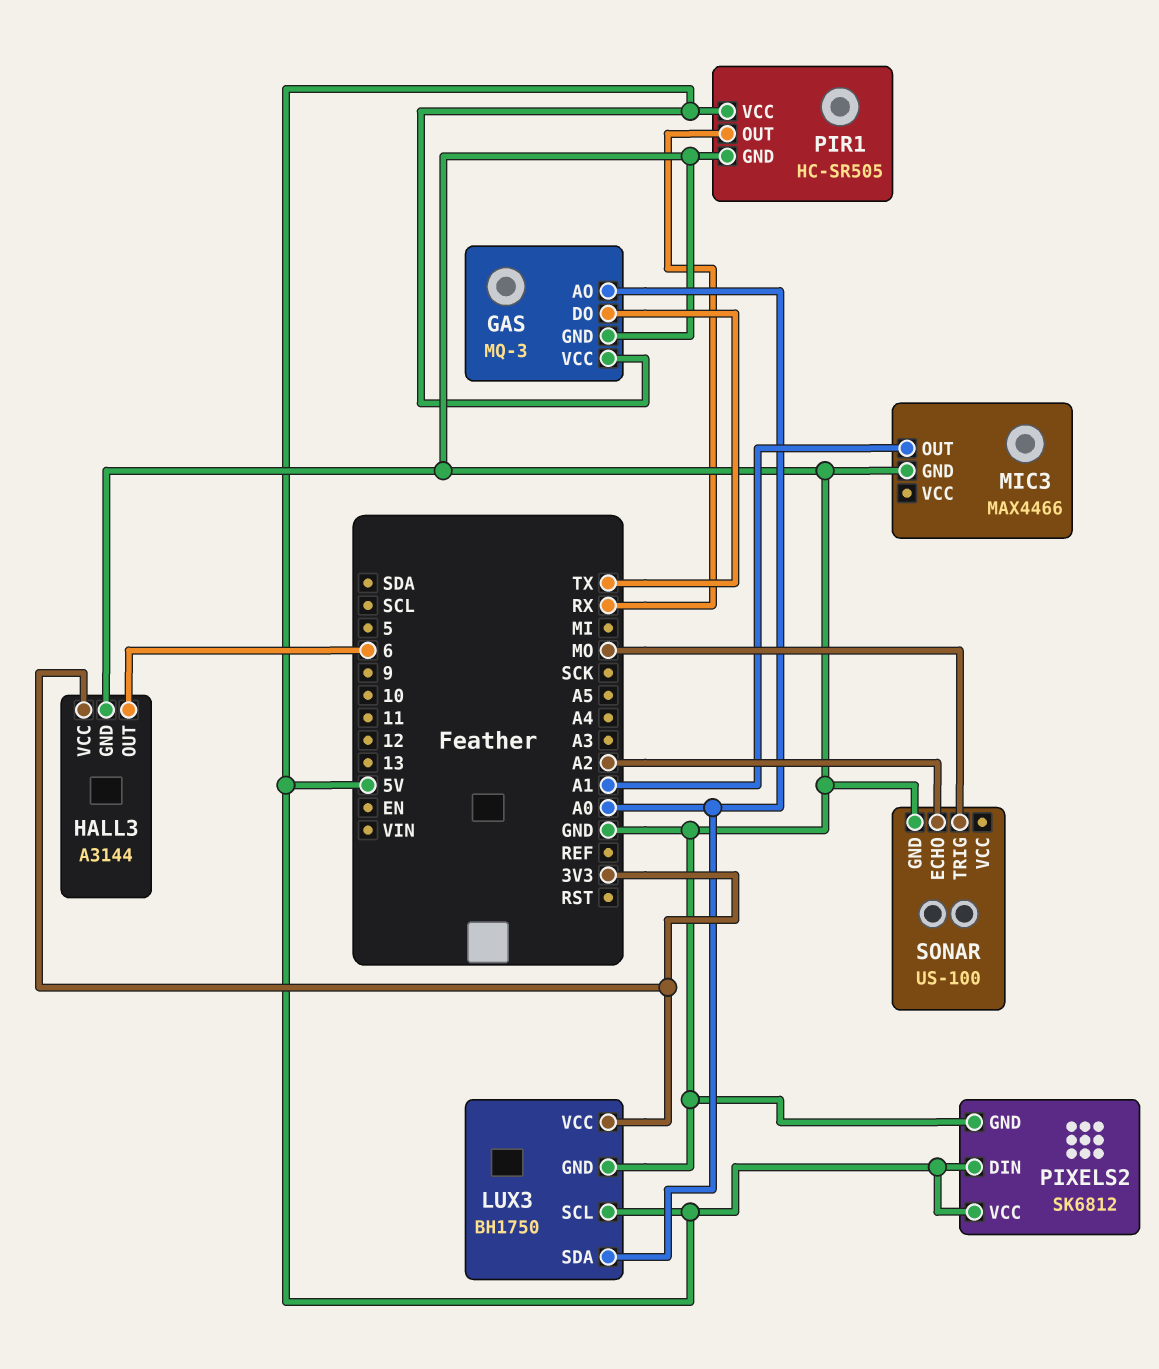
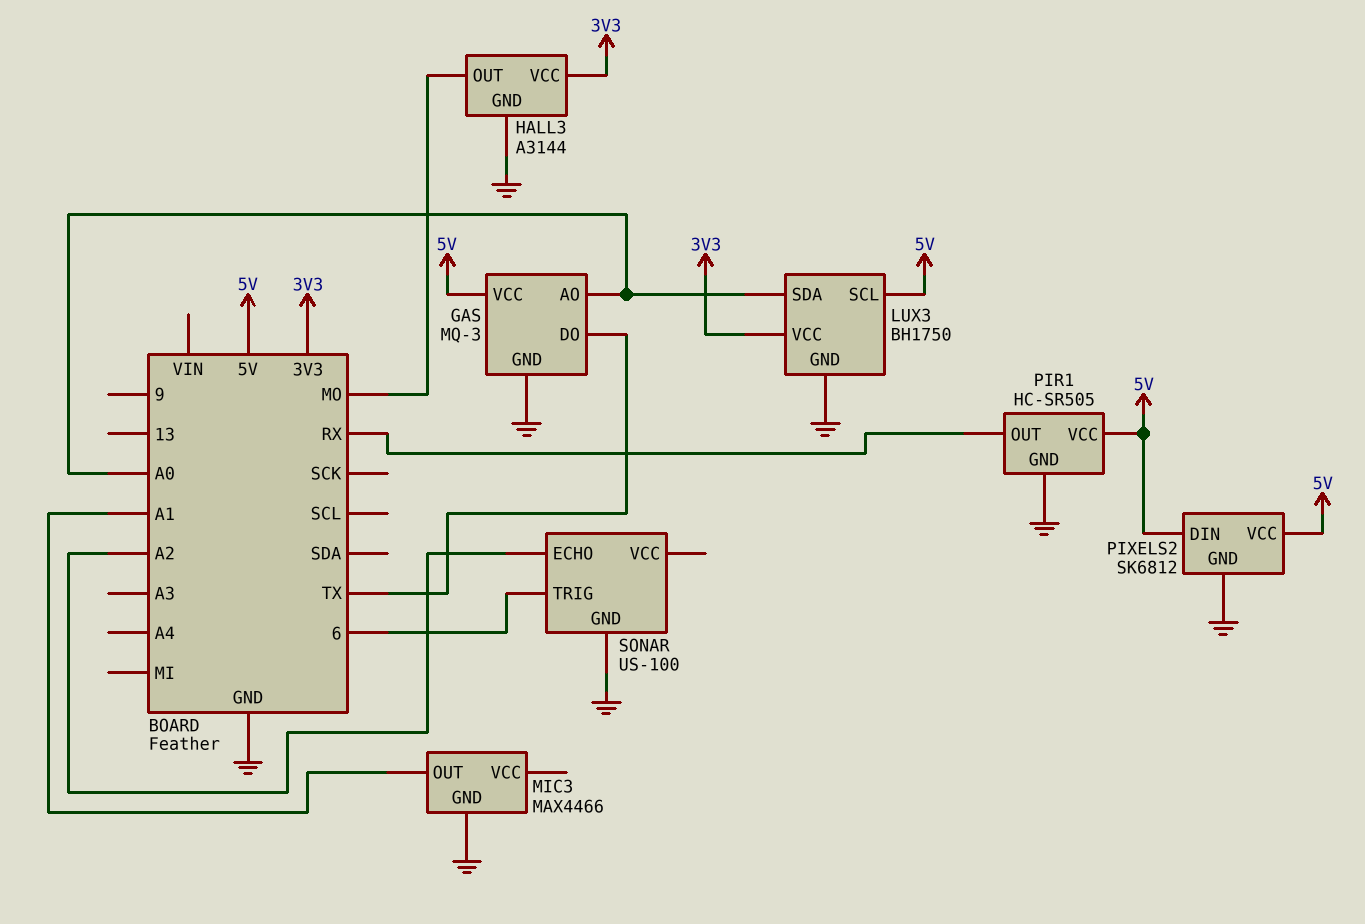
HALL3 pin OUT: 6 -> MO
SONAR pin TRIG: MO -> 6

